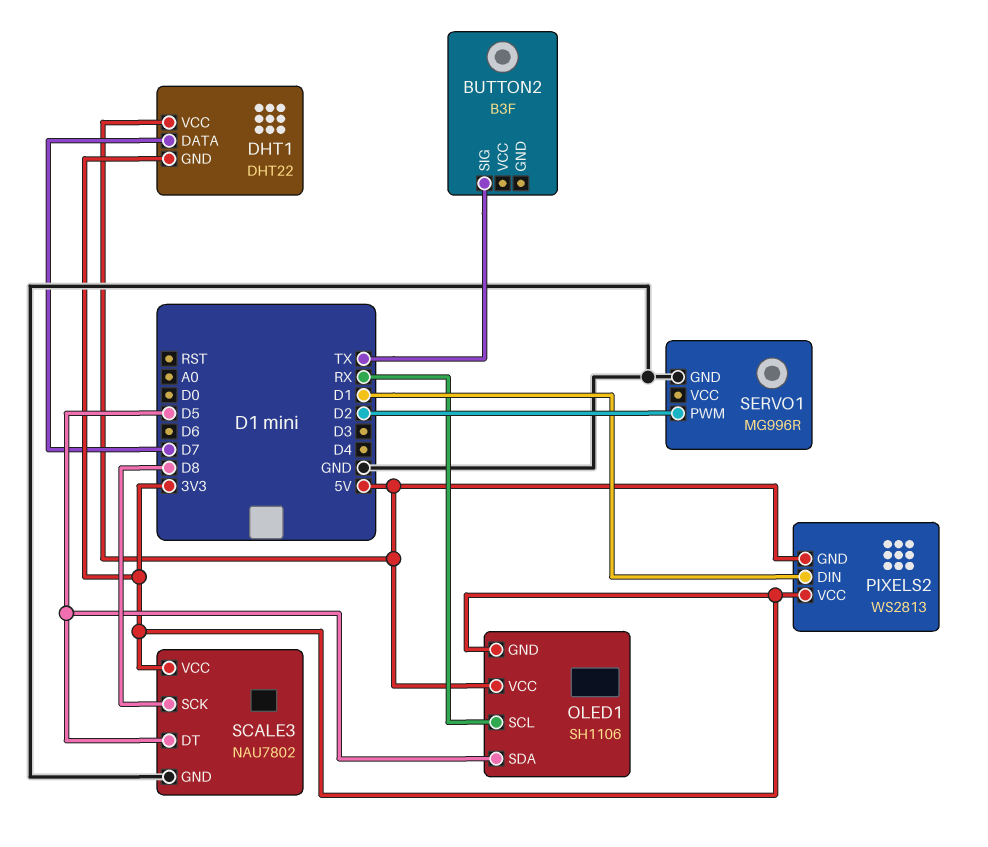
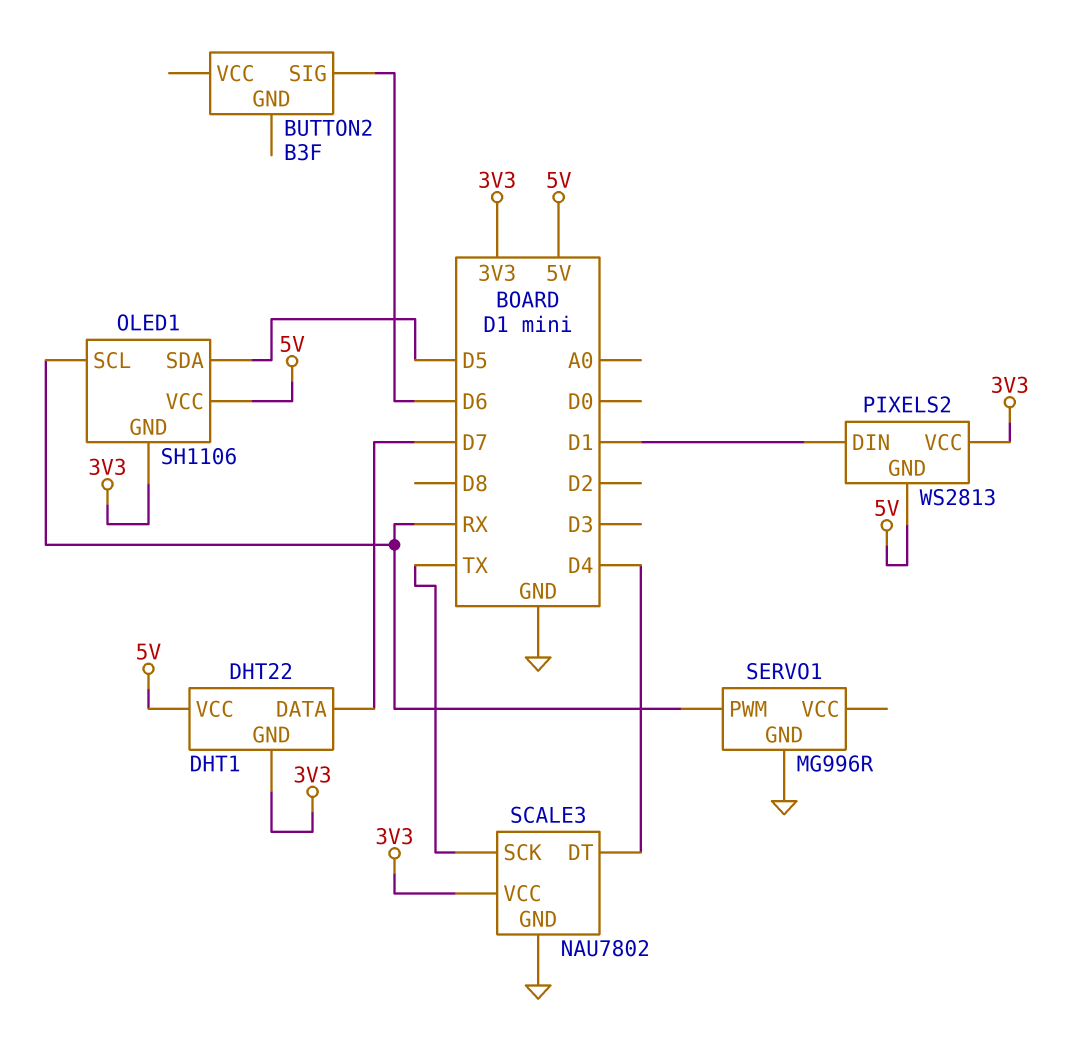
BUTTON2 pin SIG: TX -> D6
SCALE3 pin DT: D5 -> D4
SCALE3 pin SCK: D8 -> TX
SERVO1 pin PWM: D2 -> RX

